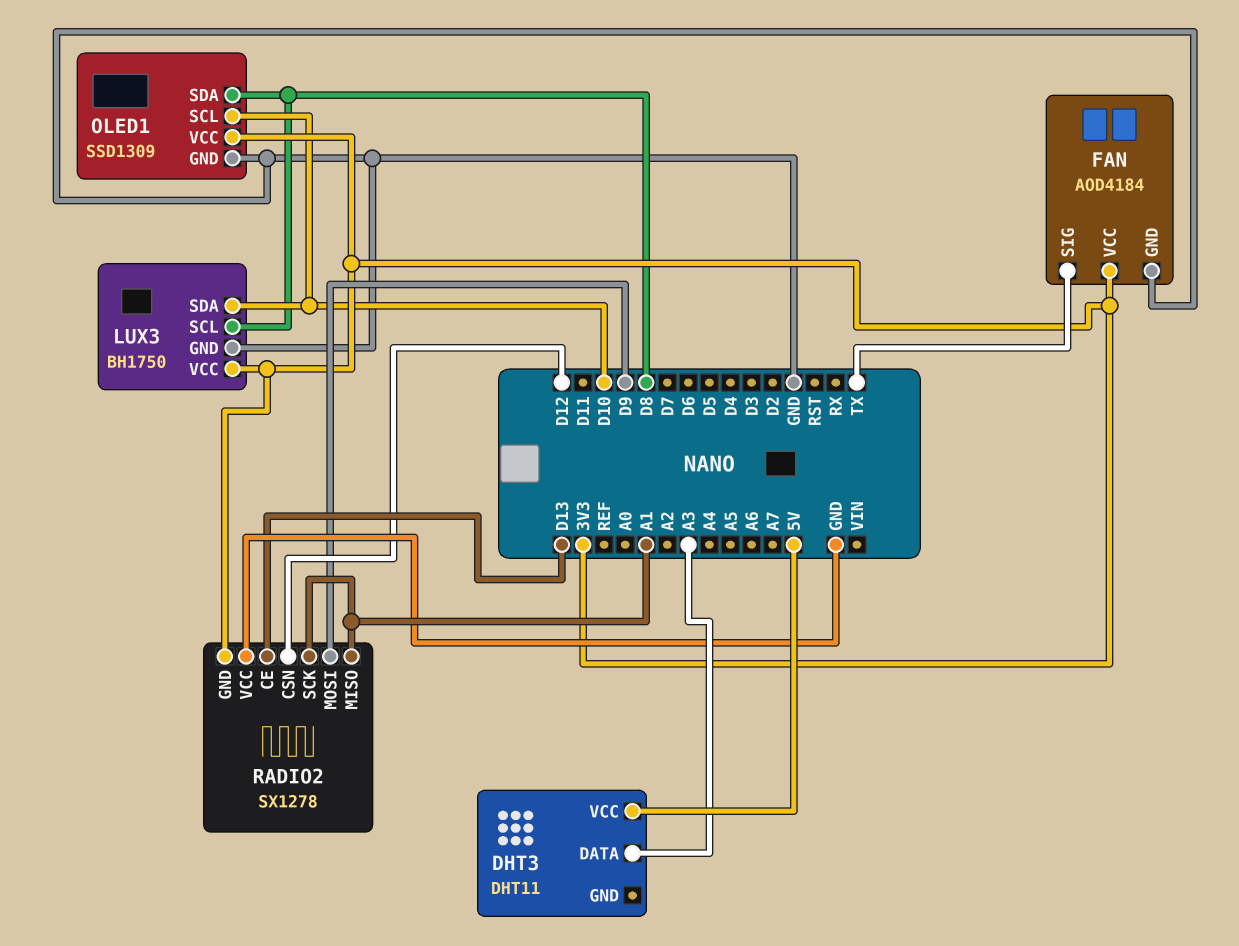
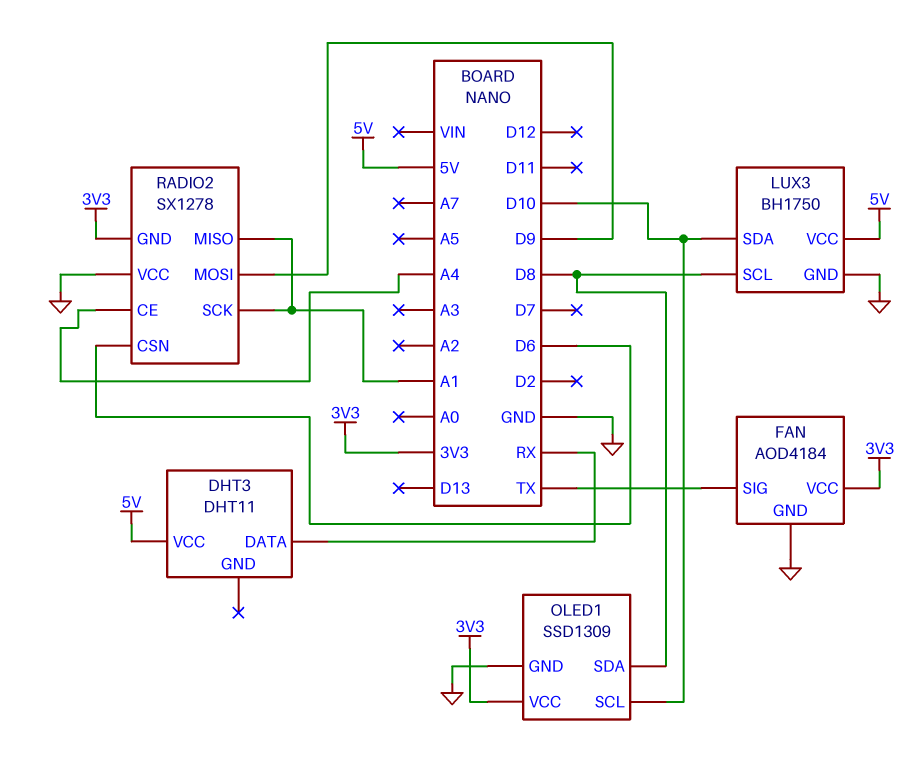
DHT3 pin DATA: A3 -> RX
LUX3 pin VCC: 3V3 -> 5V
RADIO2 pin CE: D13 -> A4
RADIO2 pin CSN: D12 -> D6

